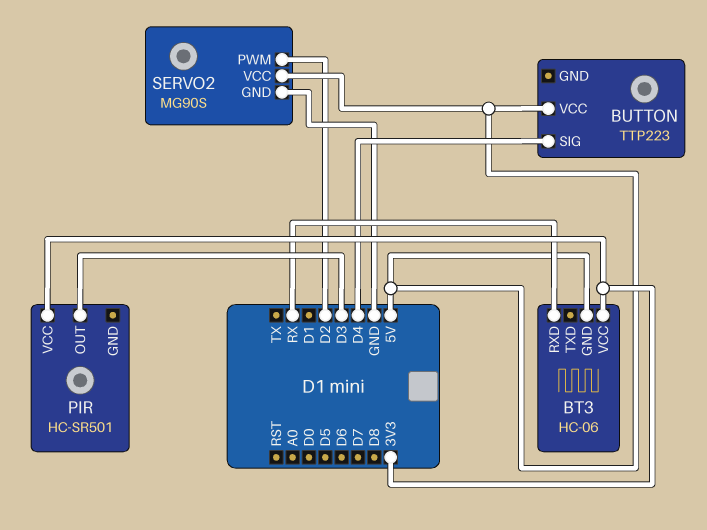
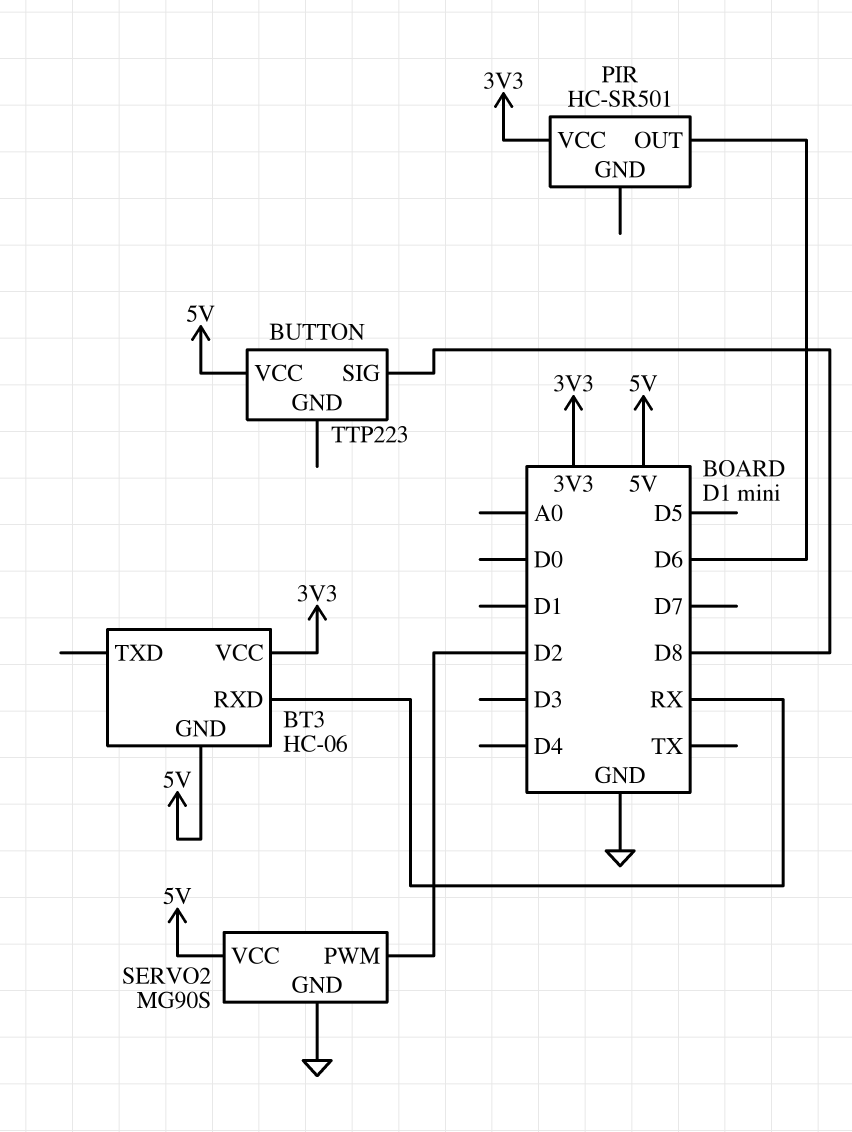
BUTTON pin SIG: D4 -> D8
PIR pin OUT: D3 -> D6

